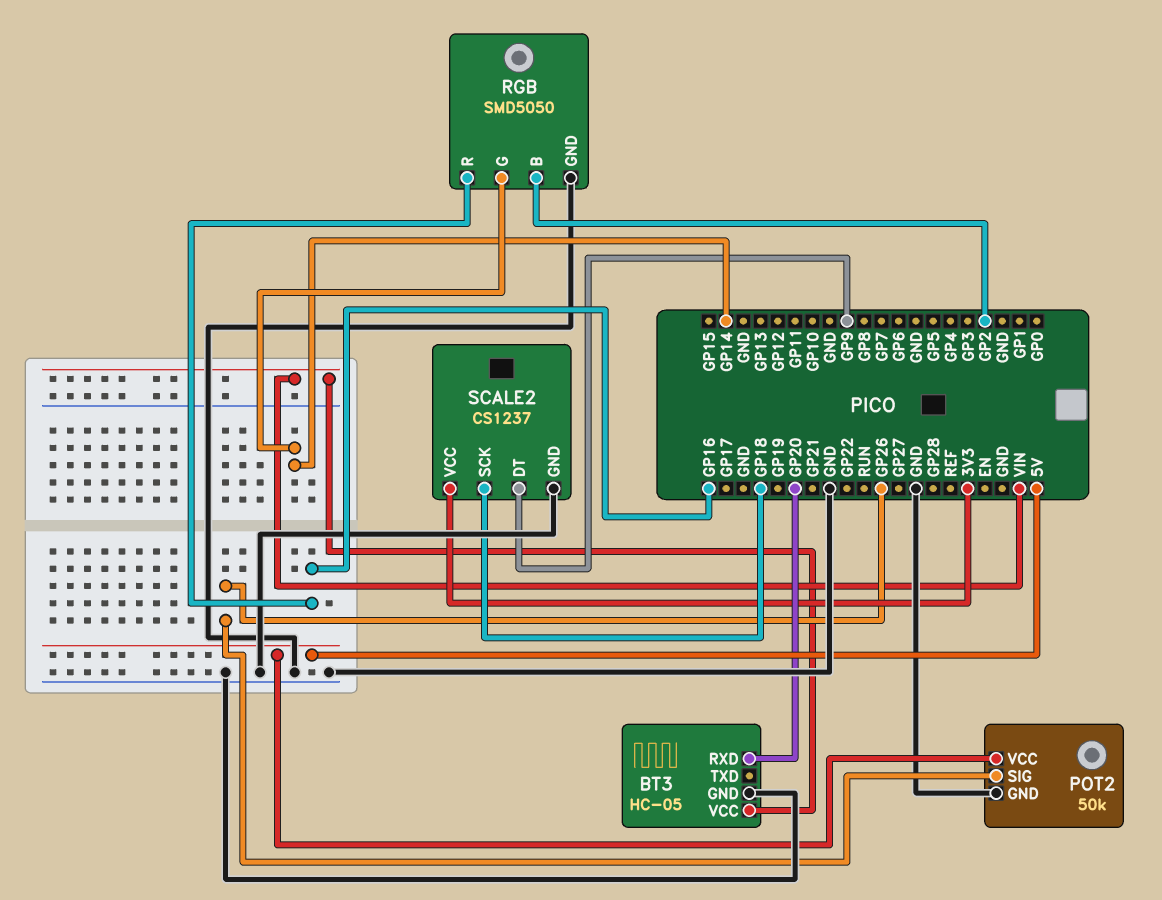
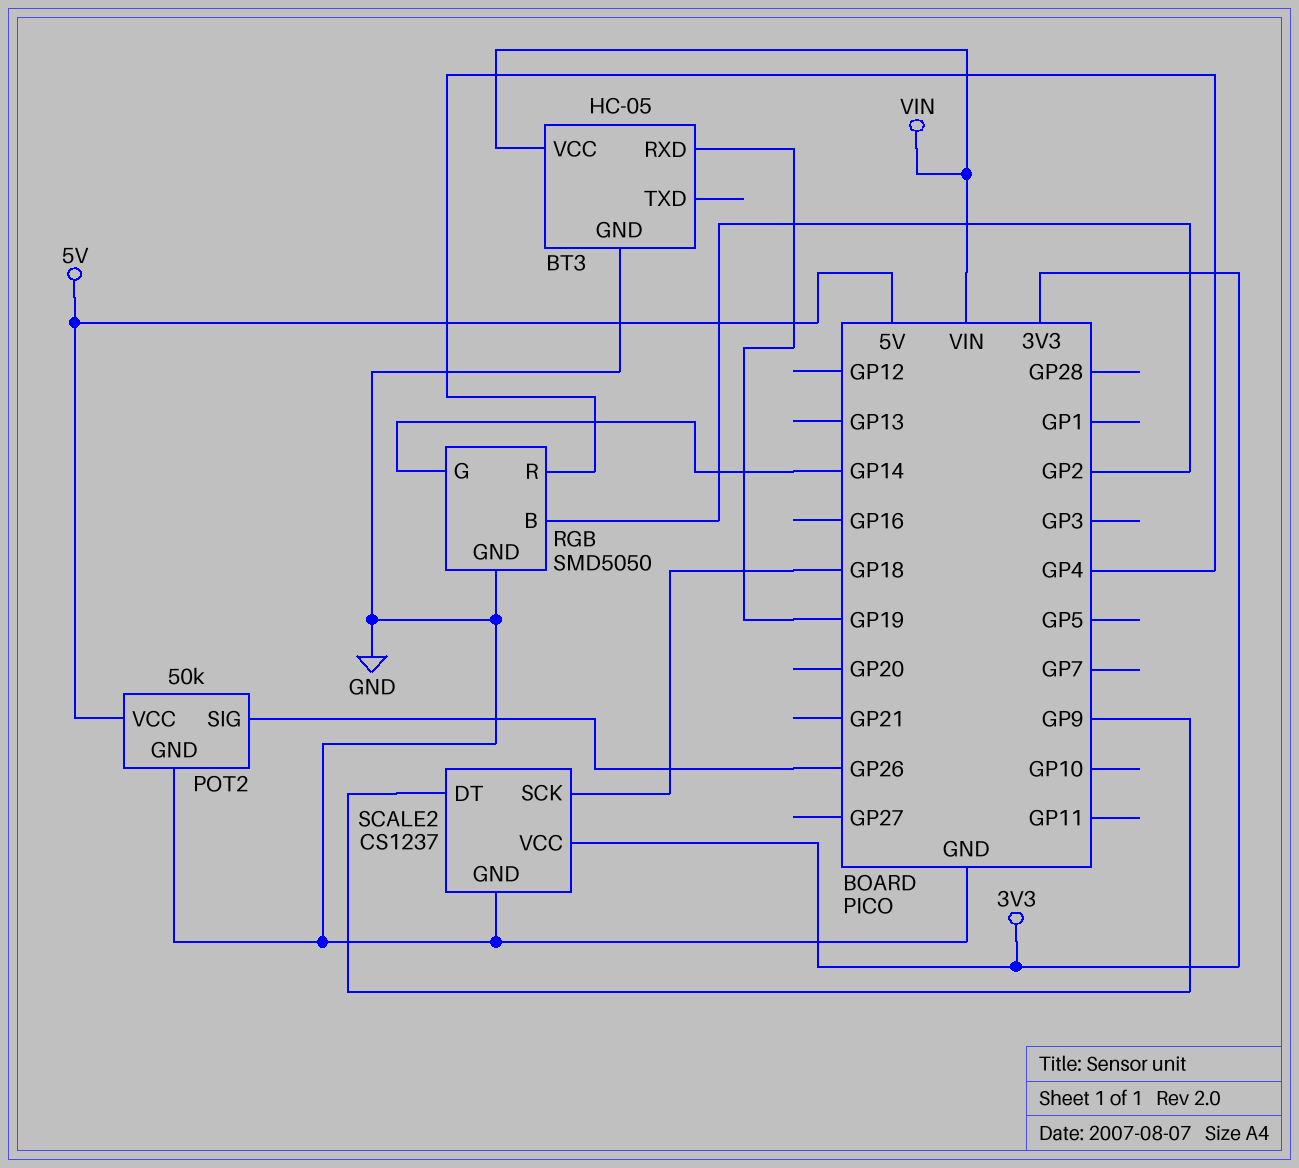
BT3 pin RXD: GP20 -> GP19
RGB pin R: GP16 -> GP4

